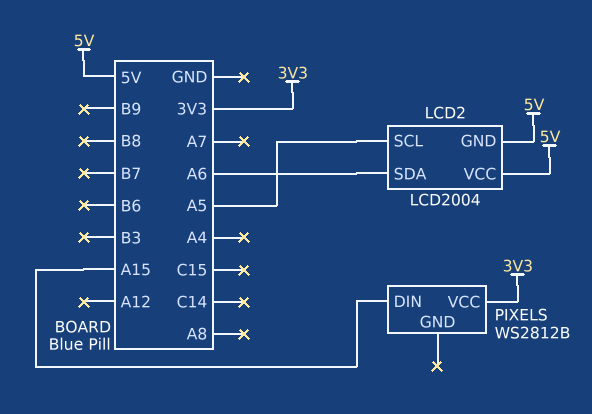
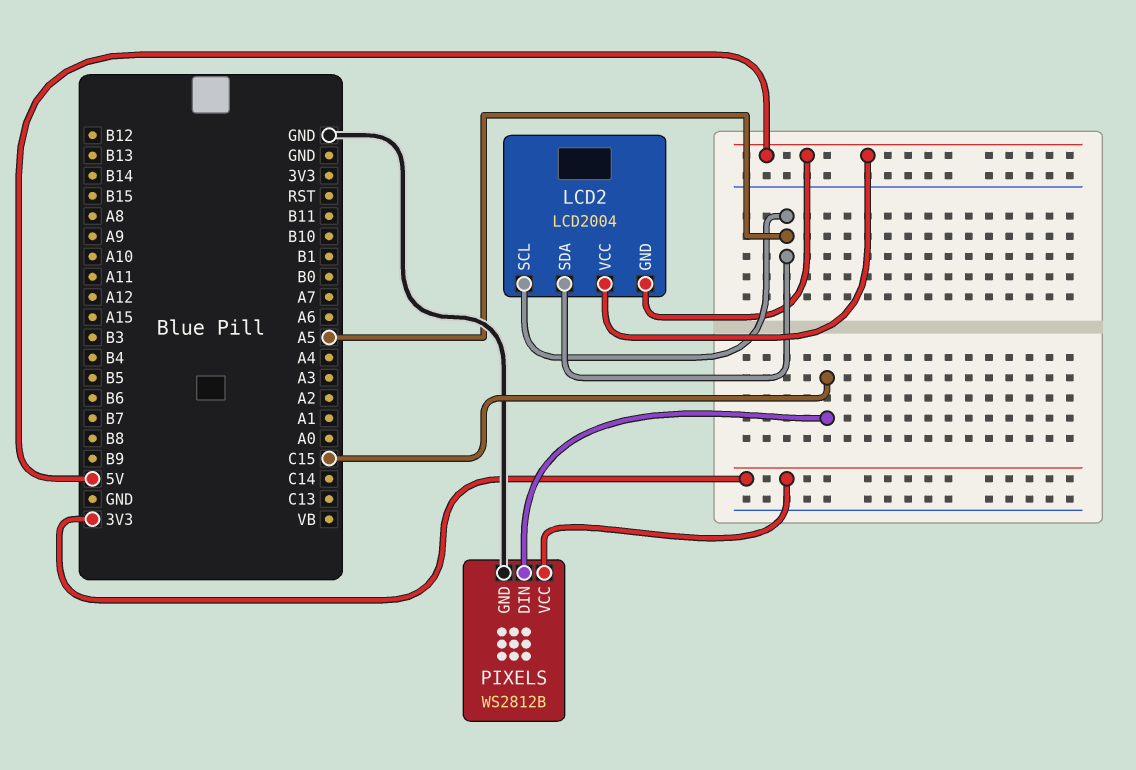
LCD2 pin SDA: A6 -> A5
PIXELS pin DIN: A15 -> C15
PIXELS pin GND: none -> GND

